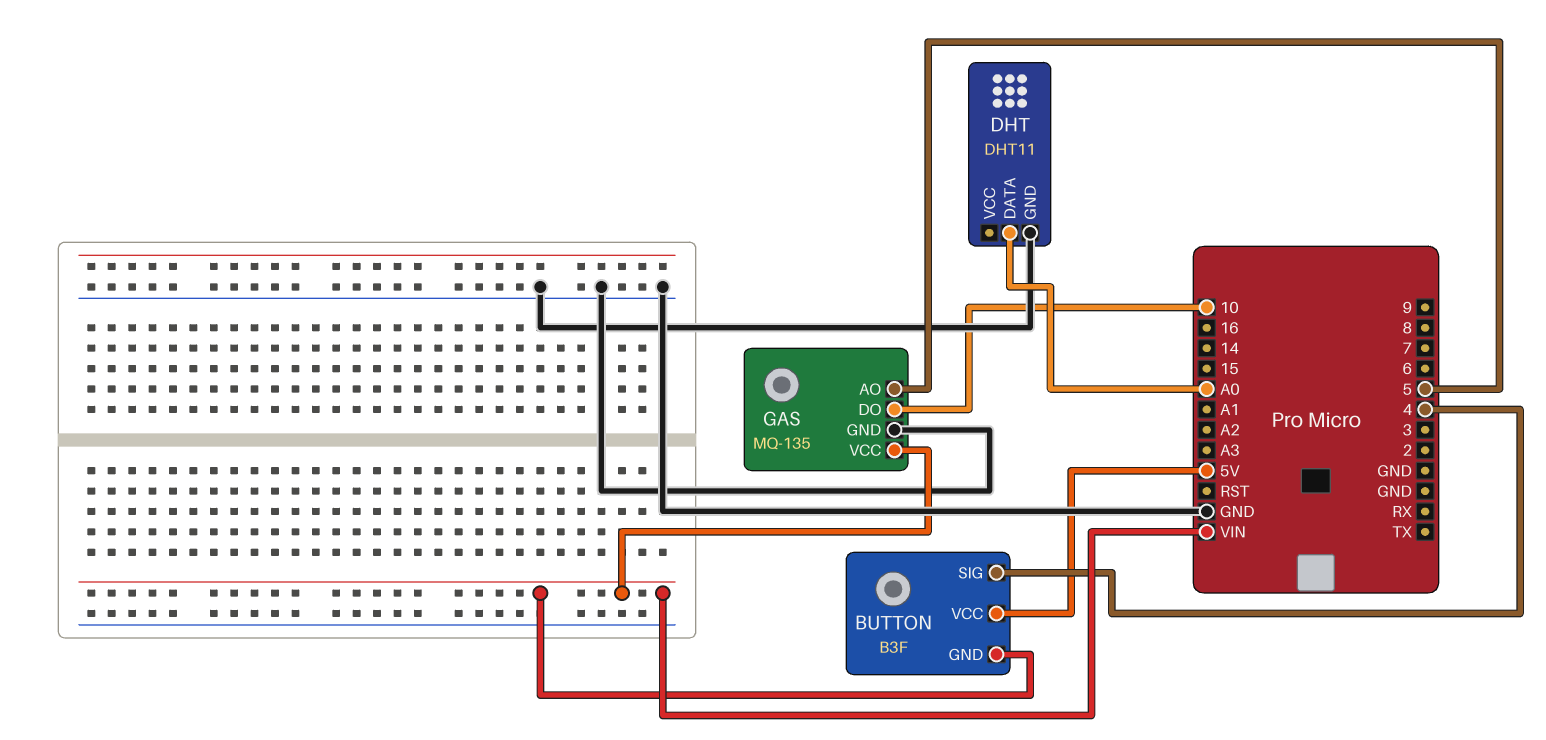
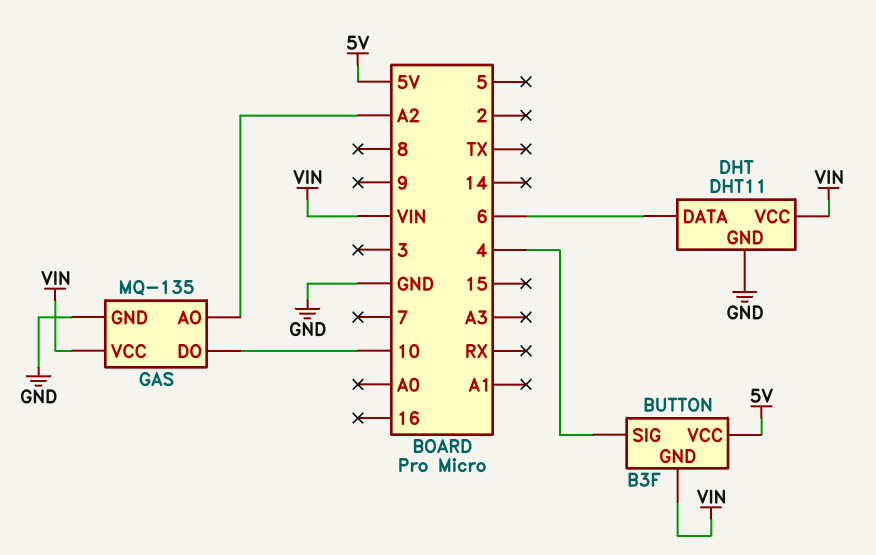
DHT pin DATA: A0 -> 6
DHT pin VCC: none -> VIN
GAS pin AO: 5 -> A2

